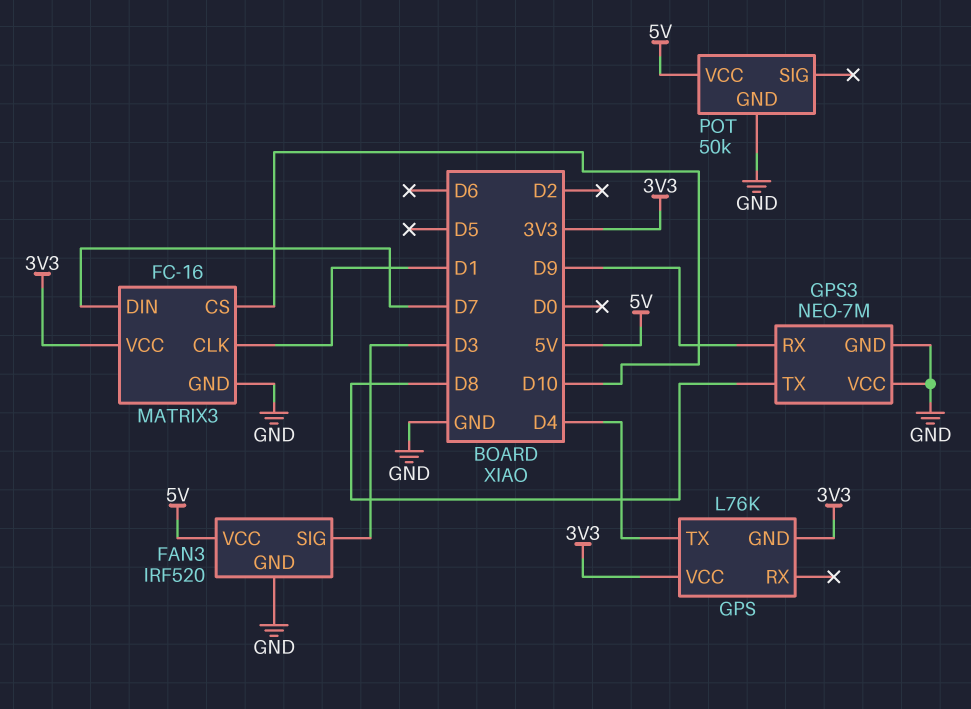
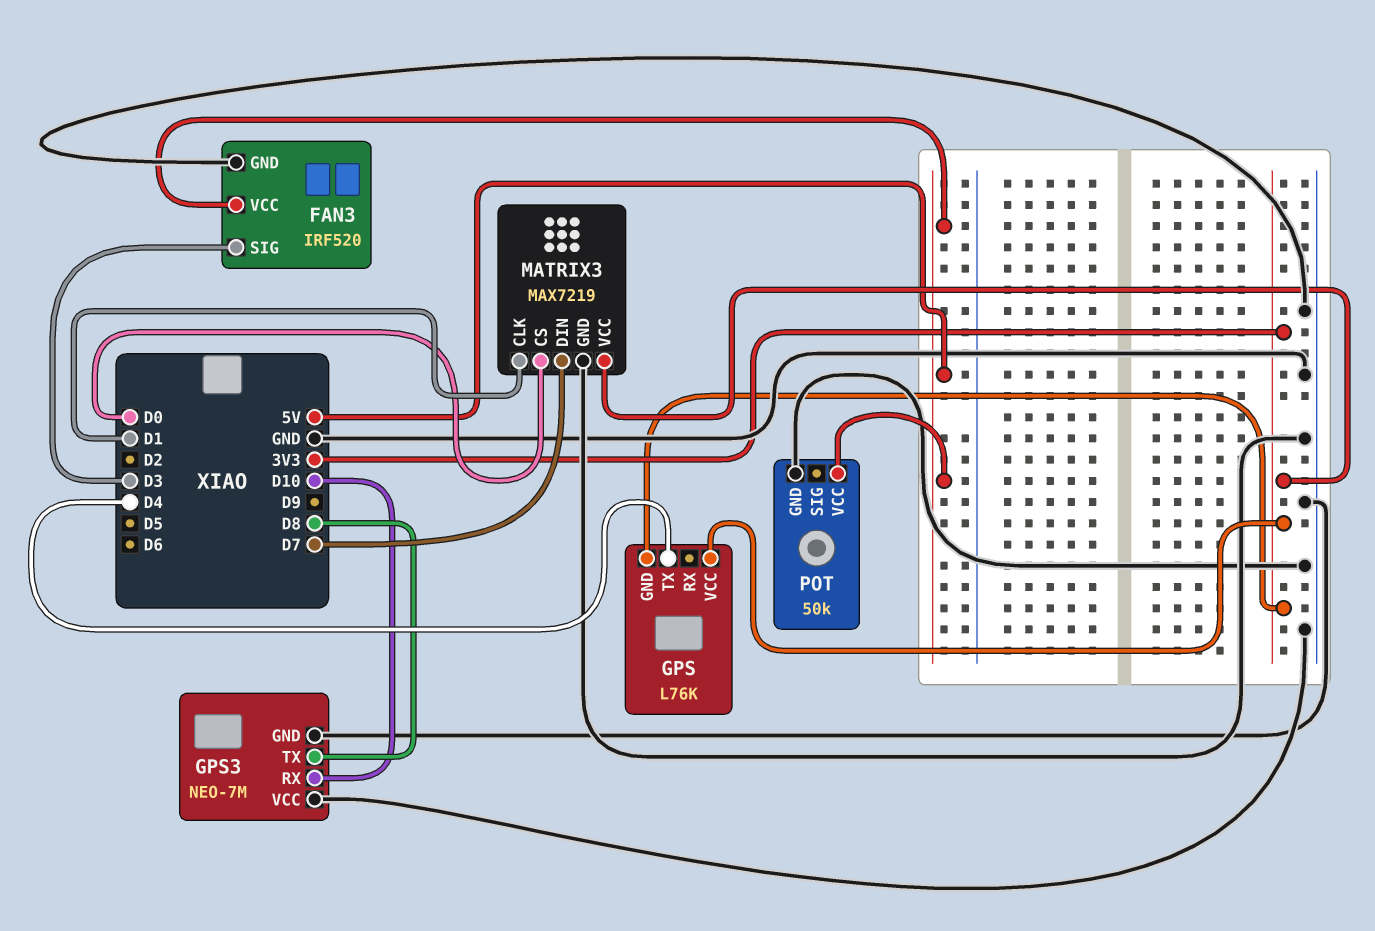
GPS3 pin RX: D9 -> D10
MATRIX3: FC-16 -> MAX7219
MATRIX3 pin CS: D10 -> D0

